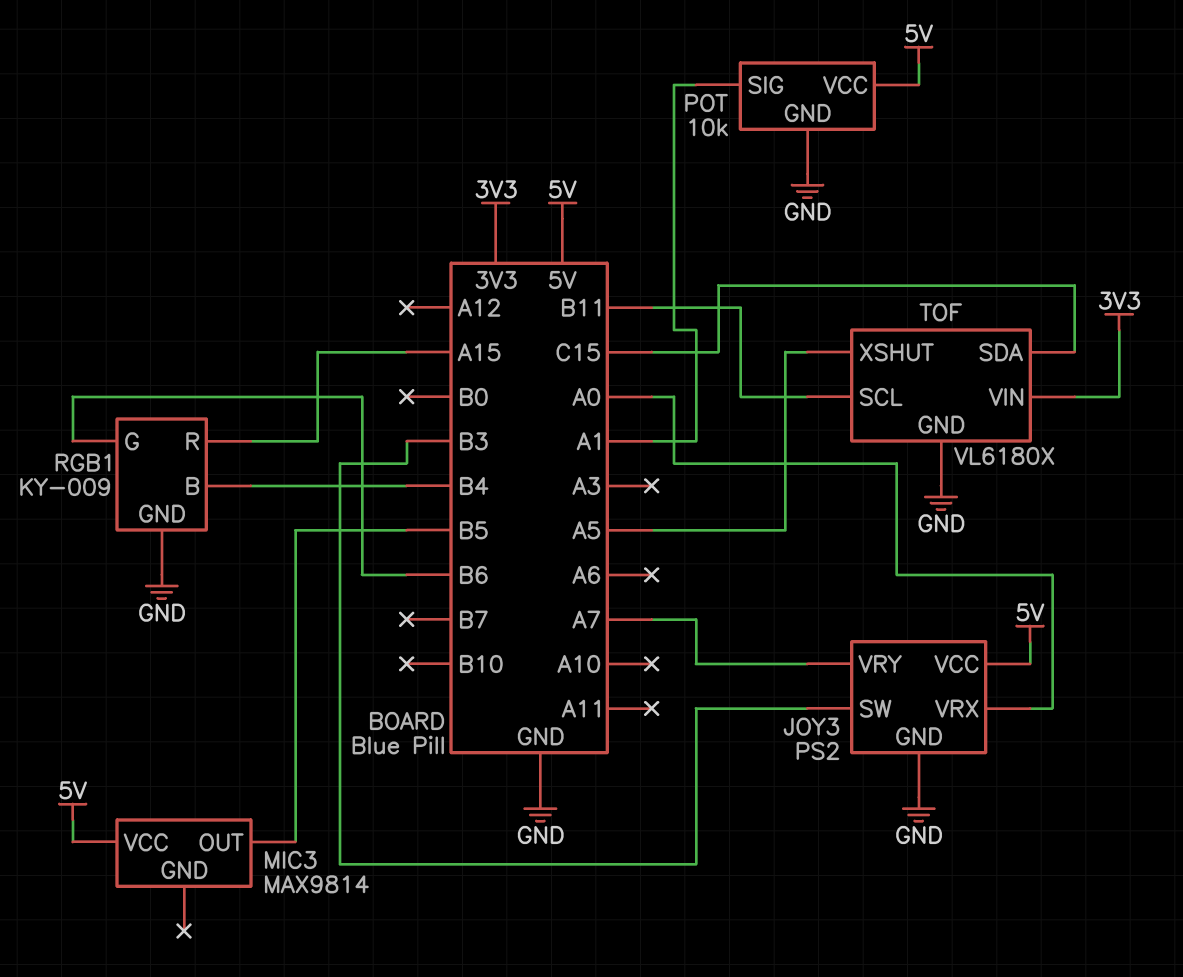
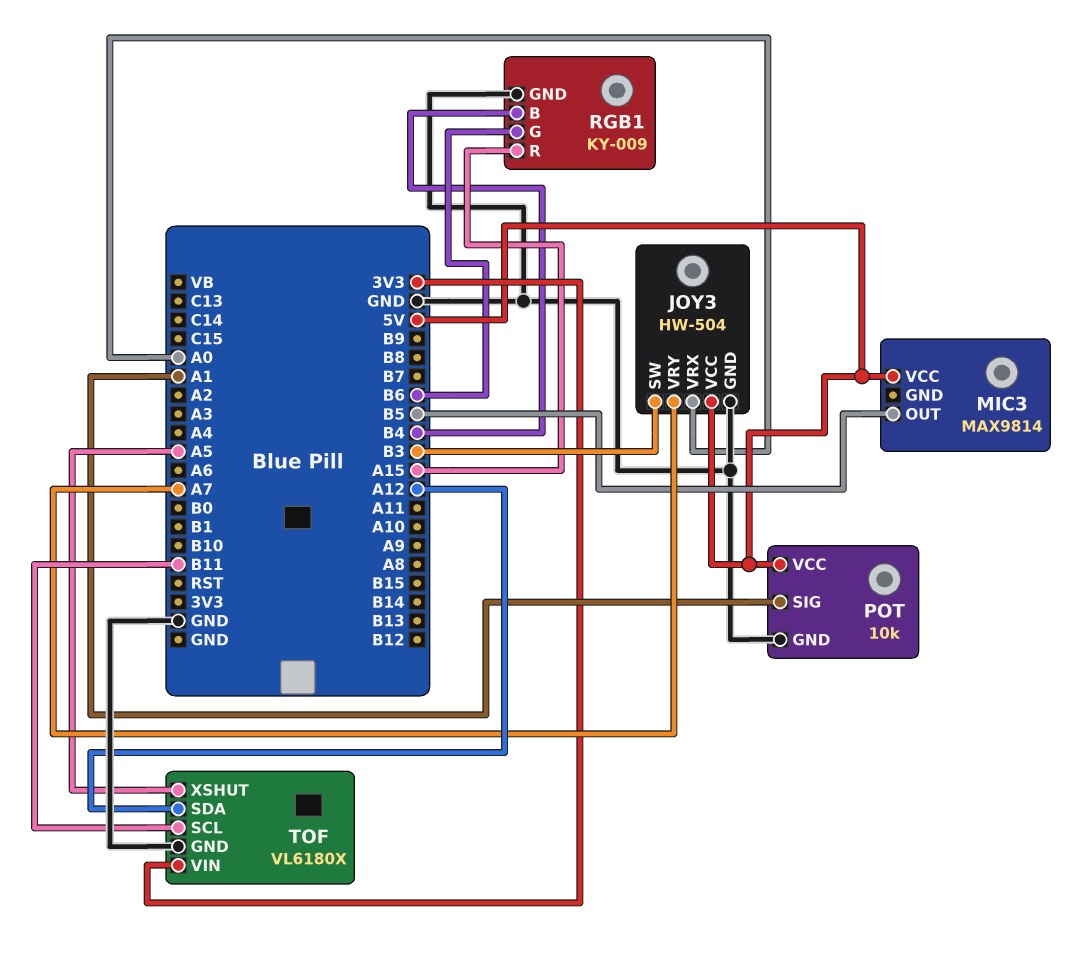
JOY3: PS2 -> HW-504
TOF pin SDA: C15 -> A12

